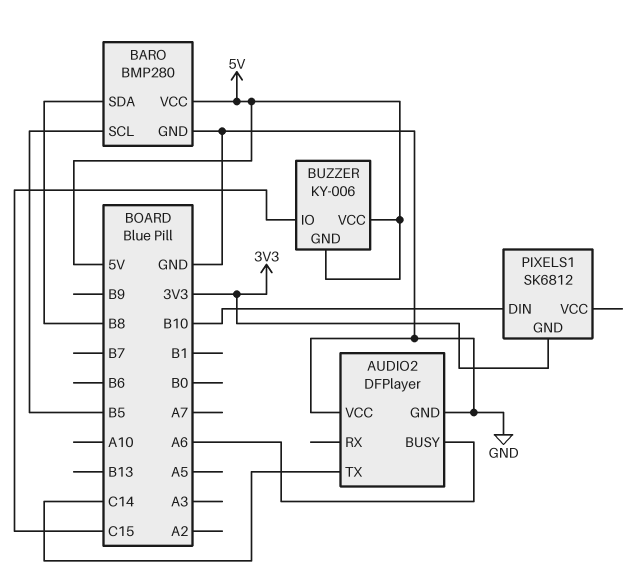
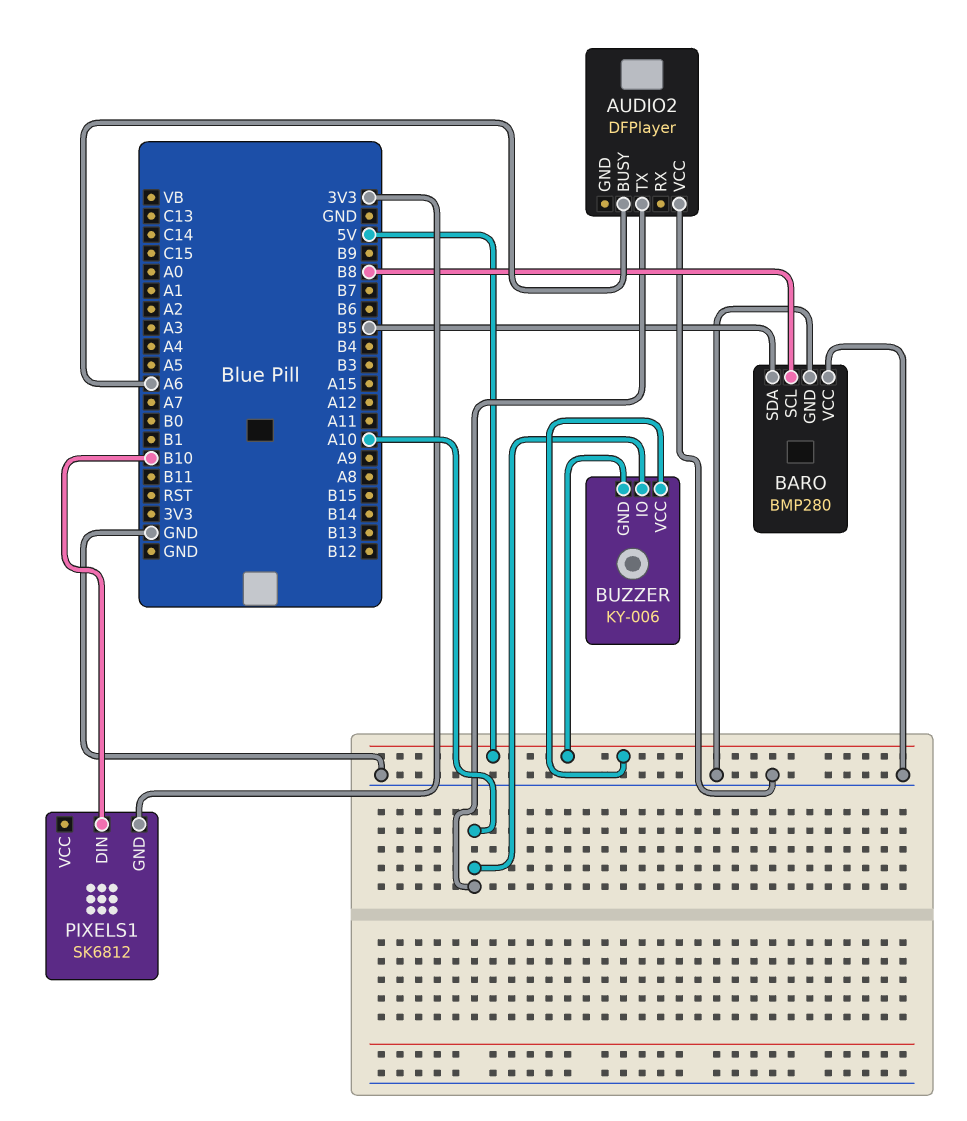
AUDIO2 pin GND: GND -> none
AUDIO2 pin TX: C14 -> A10
BARO pin SCL: B5 -> B8
BARO pin SDA: B8 -> B5
BARO pin VCC: 5V -> GND
BUZZER pin IO: C15 -> A10

